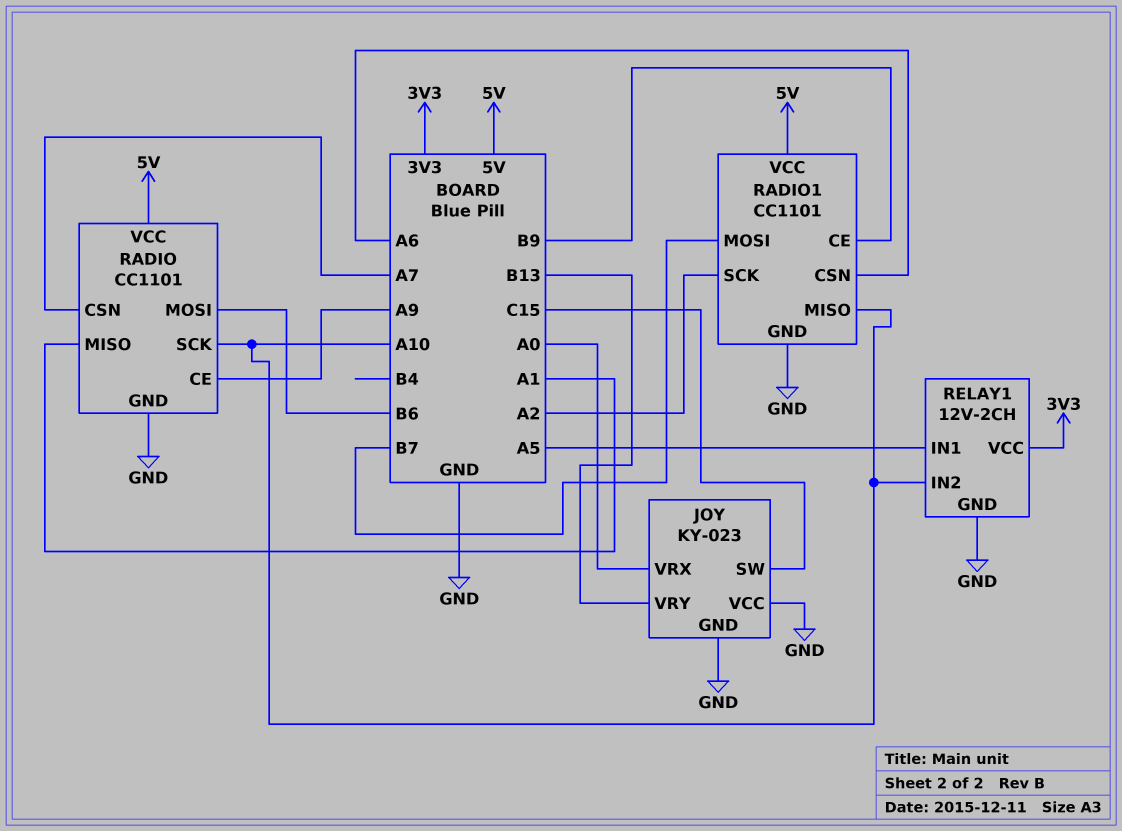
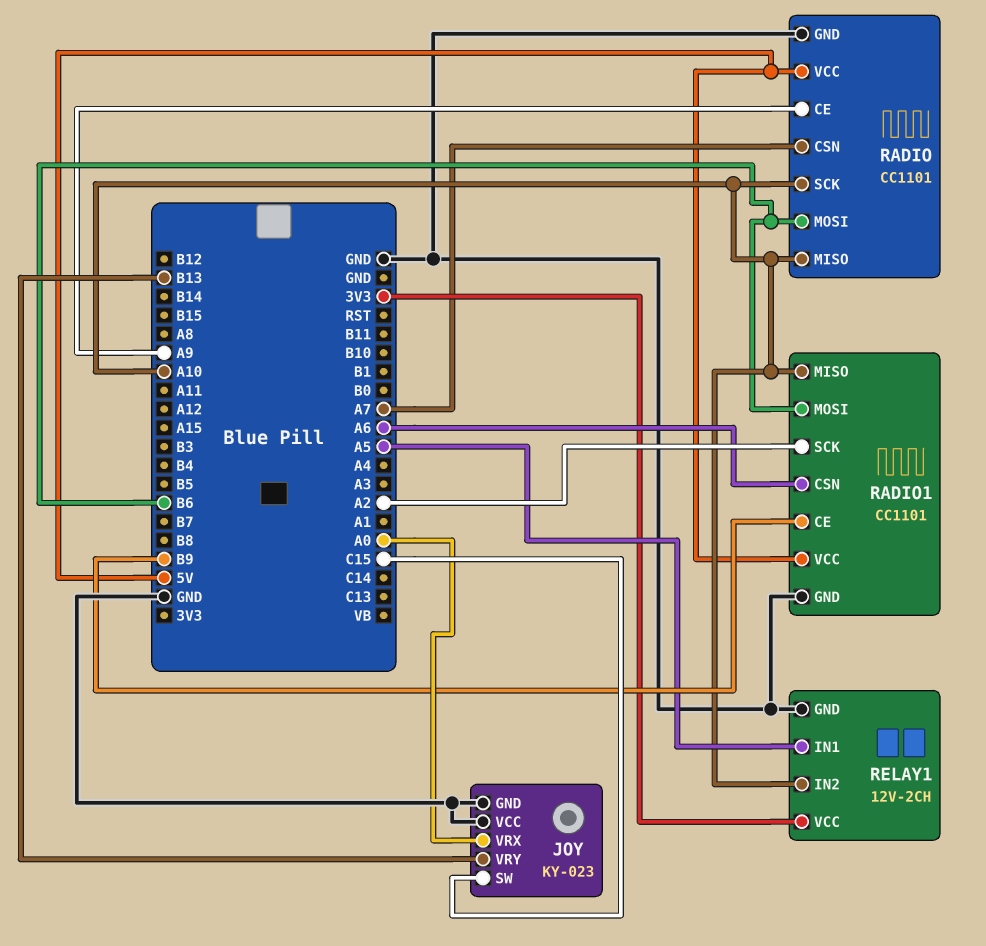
RADIO pin MISO: A1 -> A10
RADIO1 pin MOSI: B7 -> B6

